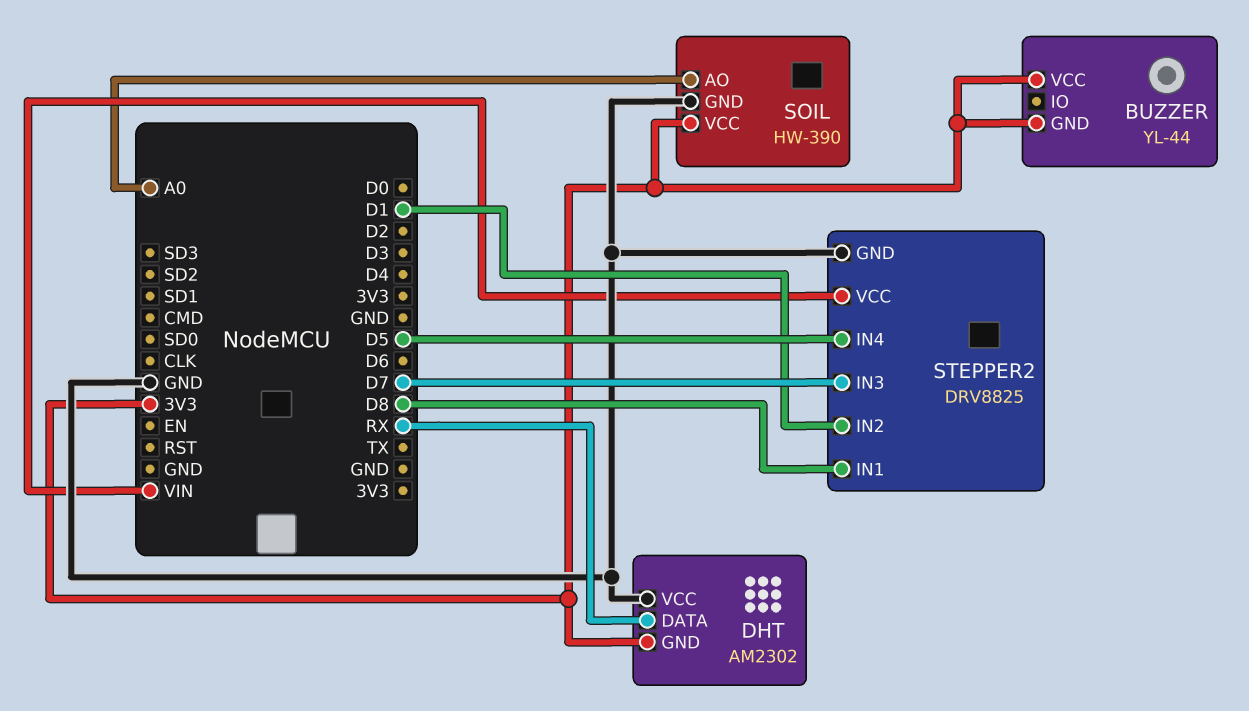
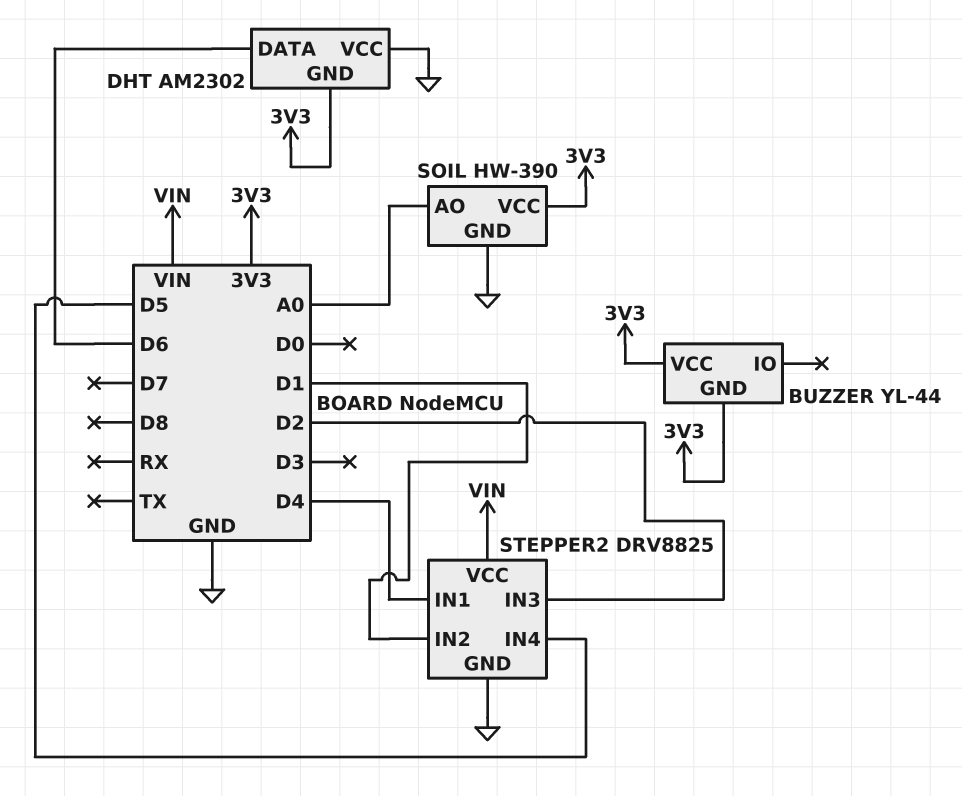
DHT pin DATA: RX -> D6
STEPPER2 pin IN1: D8 -> D4
STEPPER2 pin IN3: D7 -> D2

